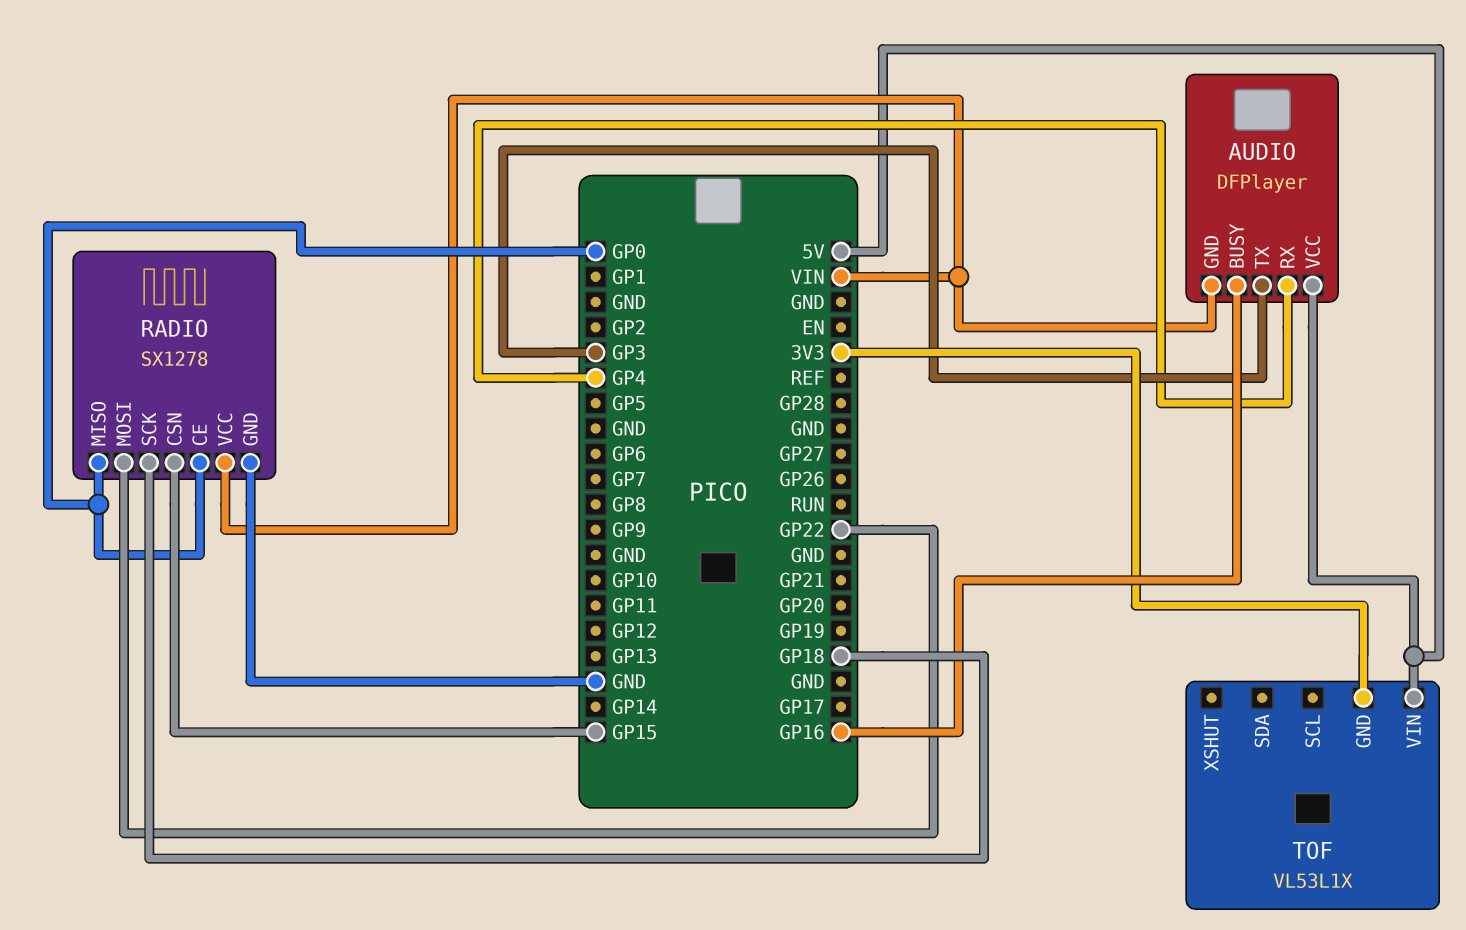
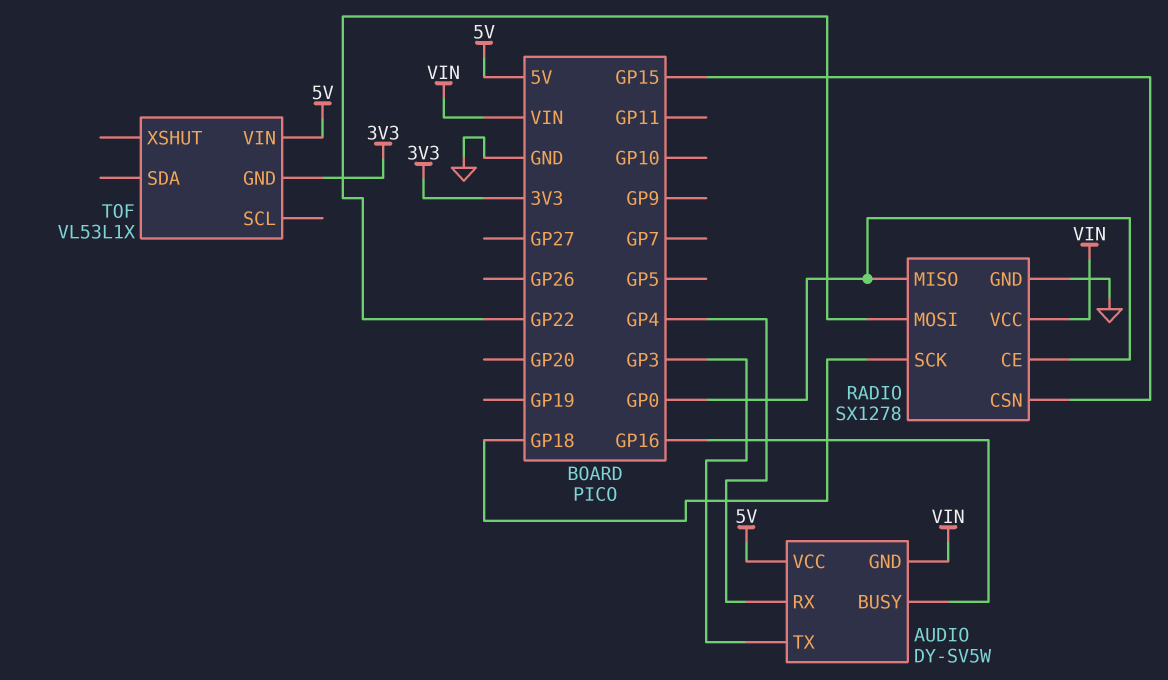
AUDIO: DFPlayer -> DY-SV5W

